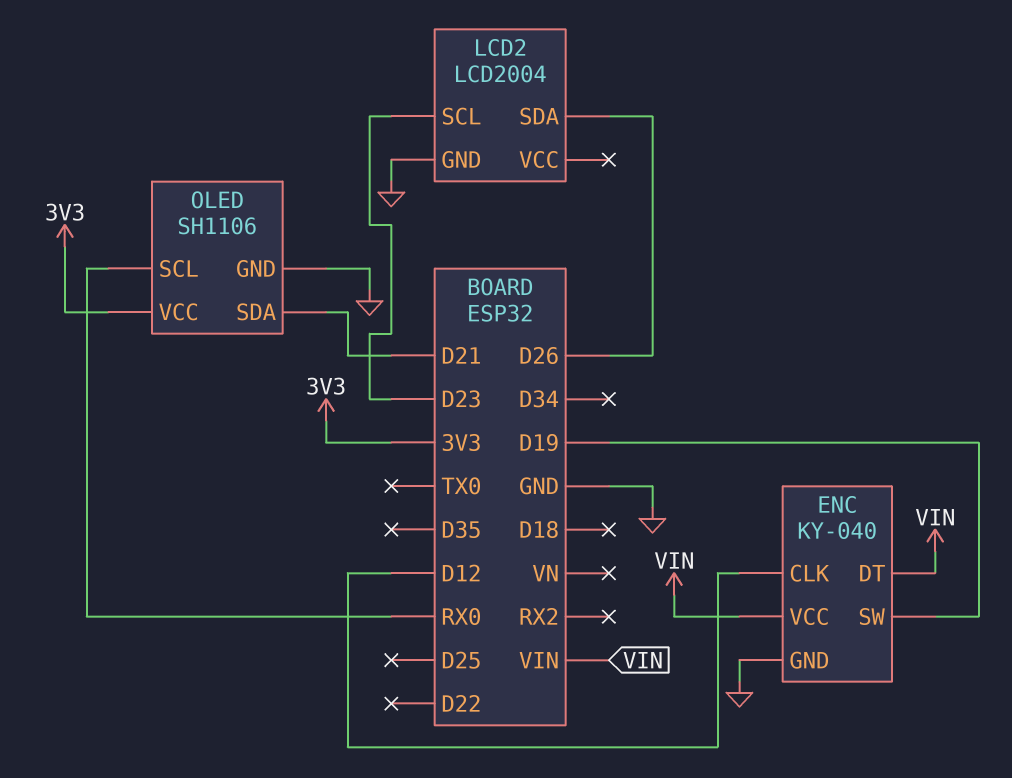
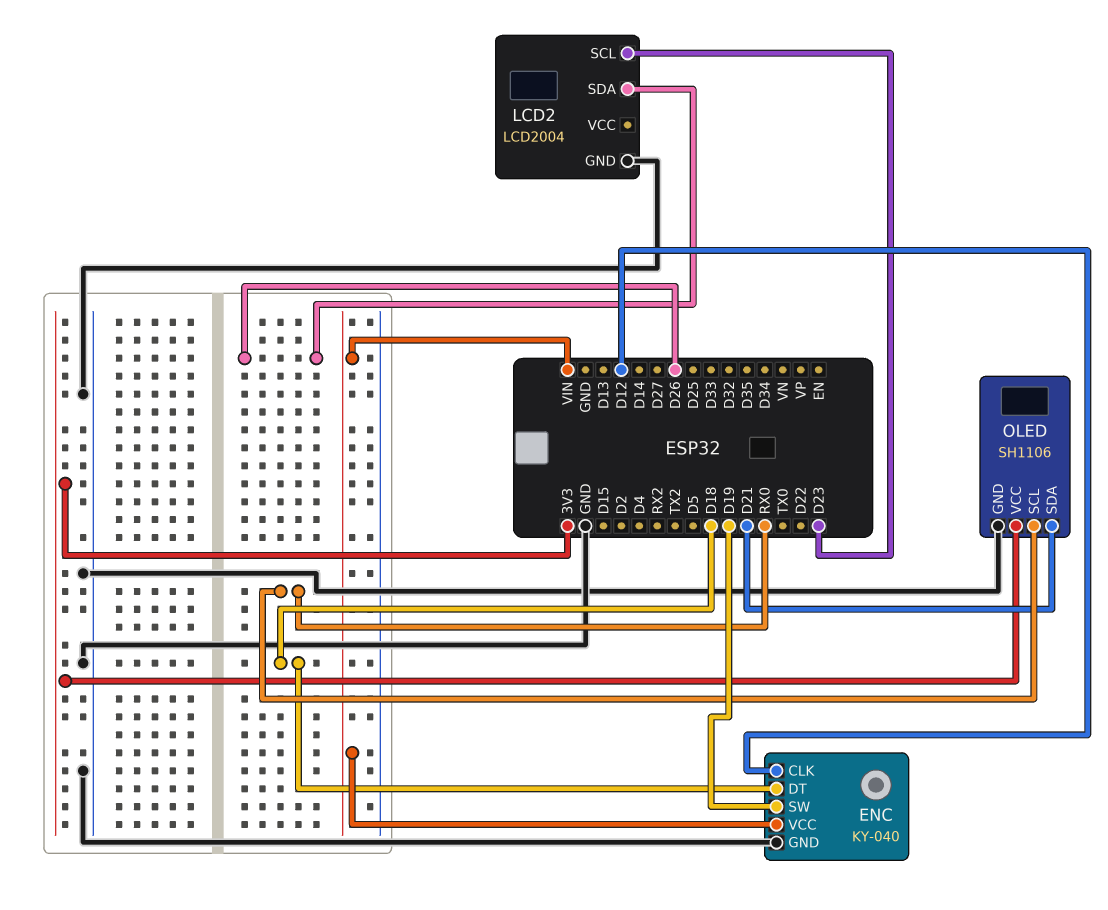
ENC pin DT: VIN -> D18

